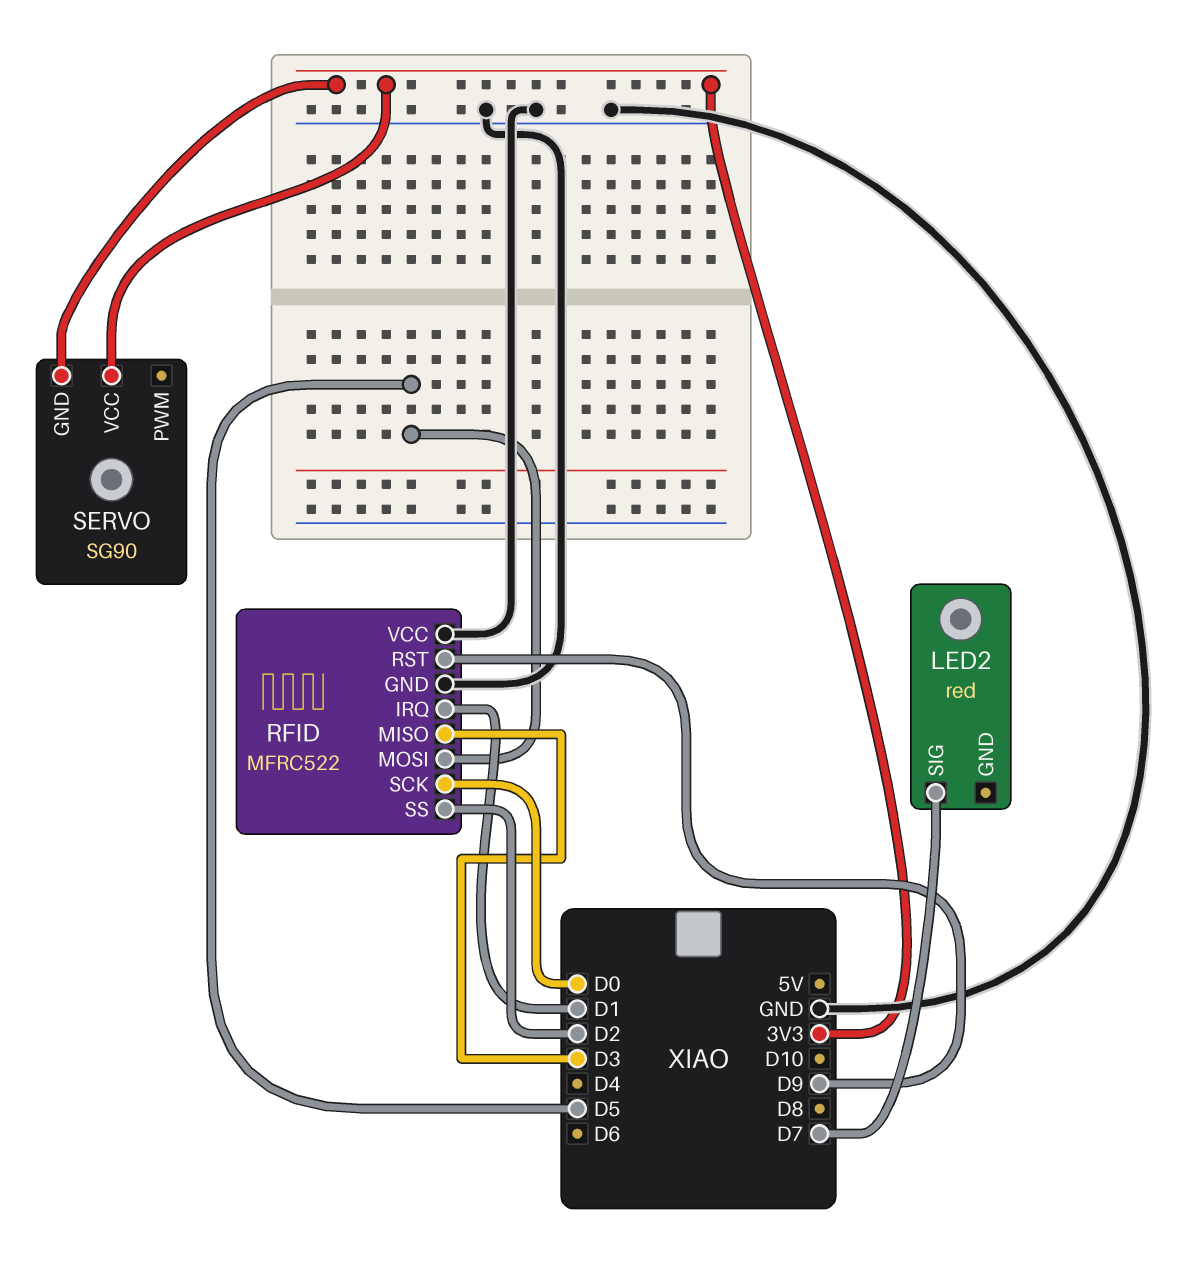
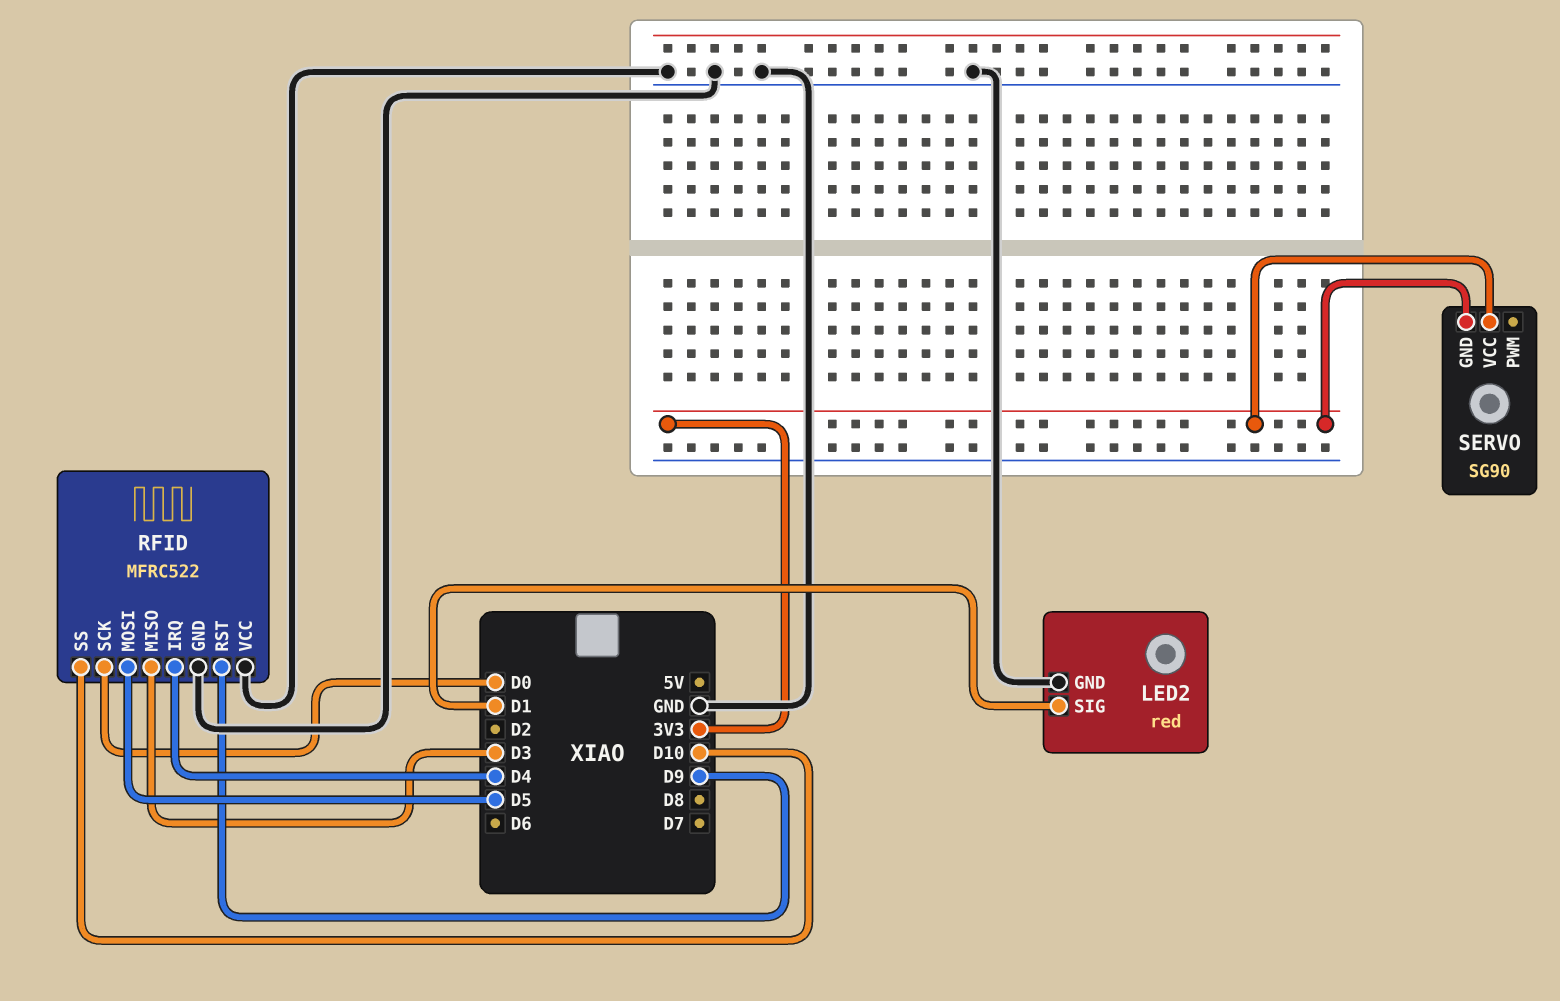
LED2 pin GND: none -> GND
LED2 pin SIG: D7 -> D1
RFID pin IRQ: D1 -> D4
RFID pin SS: D2 -> D10

